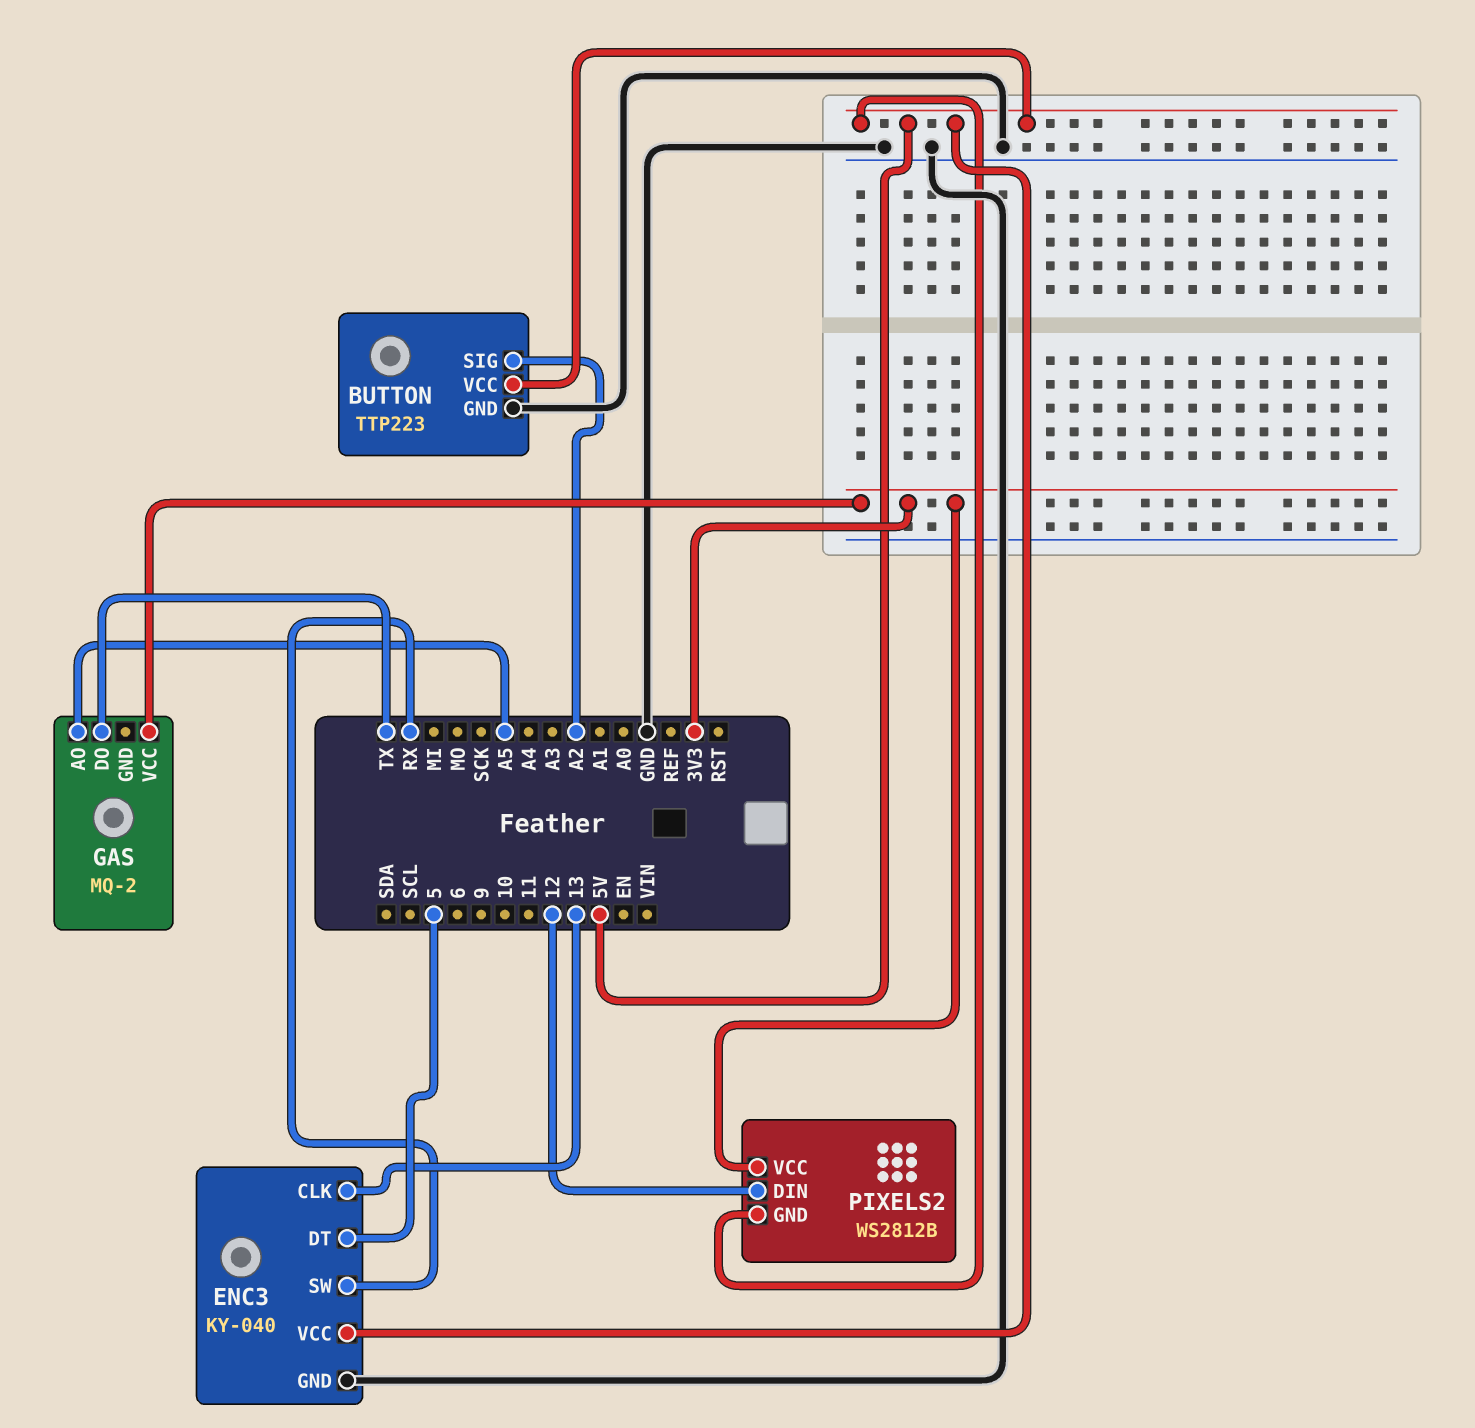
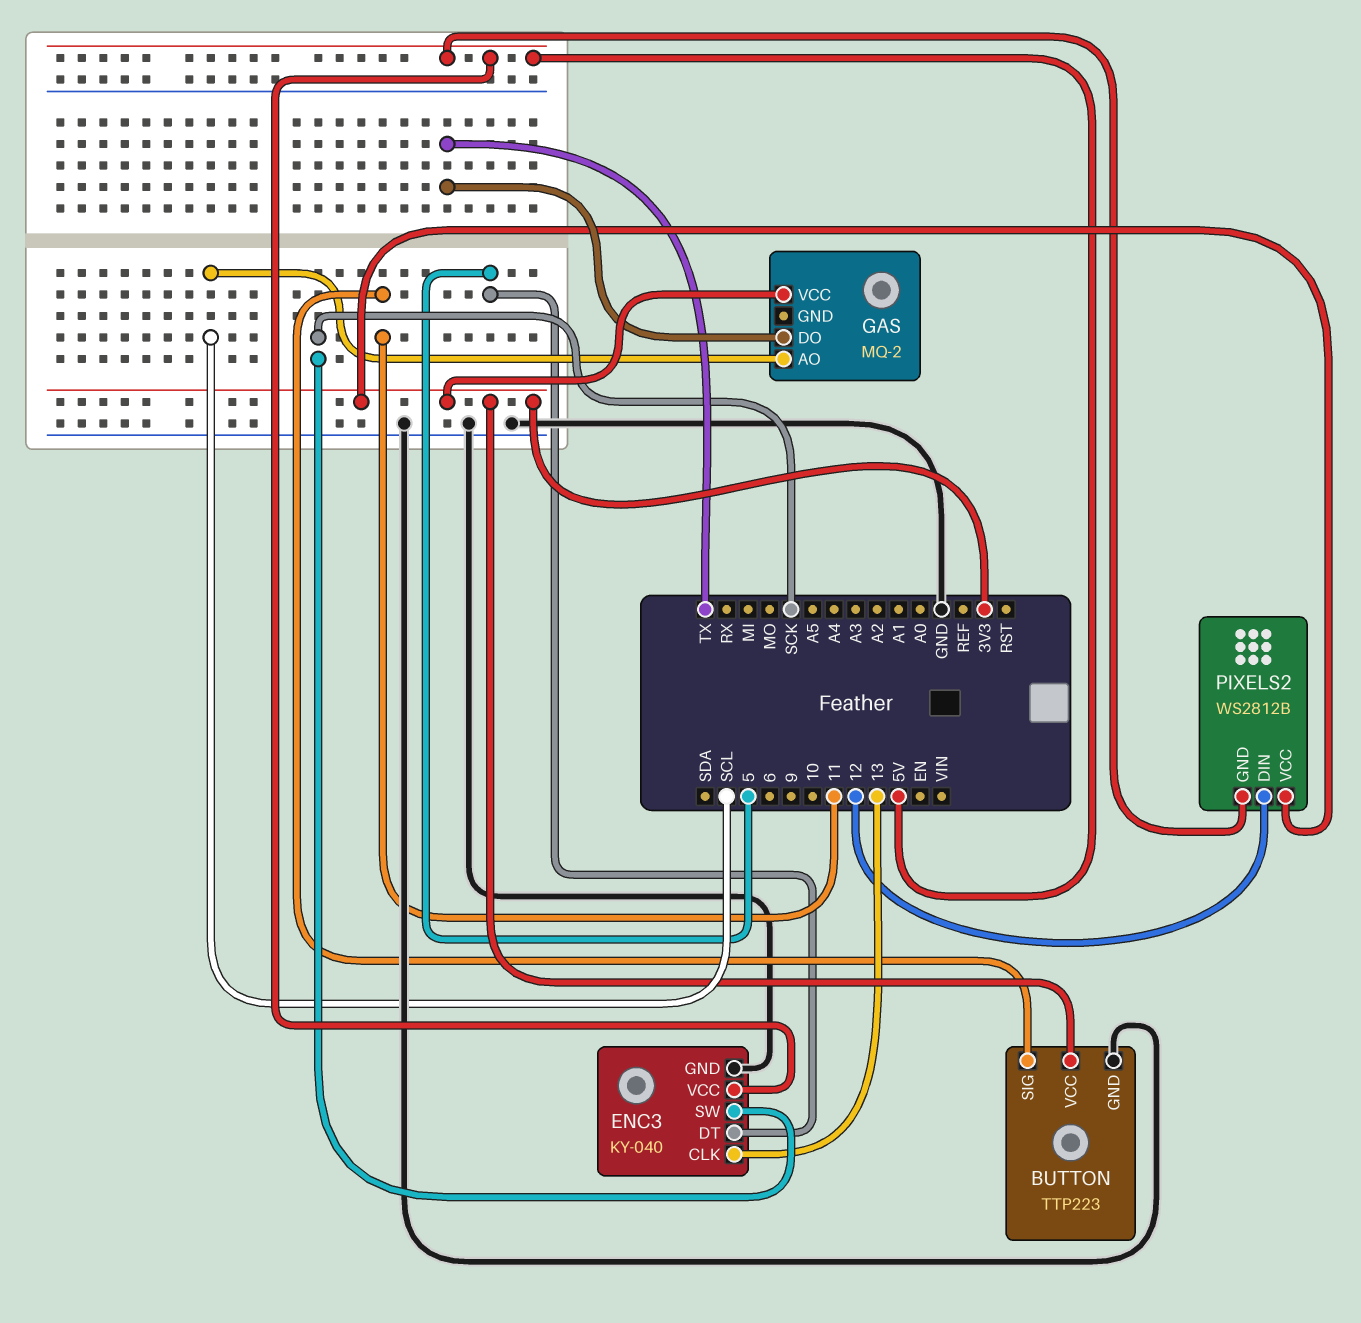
BUTTON pin SIG: A2 -> 11
BUTTON pin VCC: 5V -> 3V3
ENC3 pin SW: RX -> SCK
GAS pin AO: A5 -> SCL

